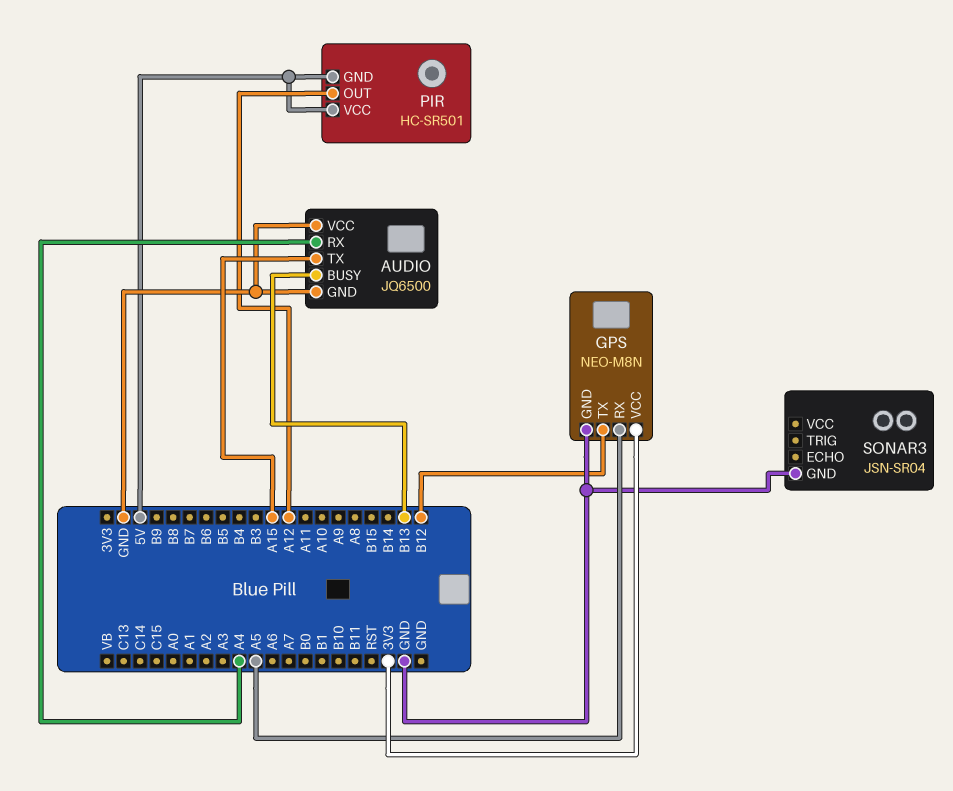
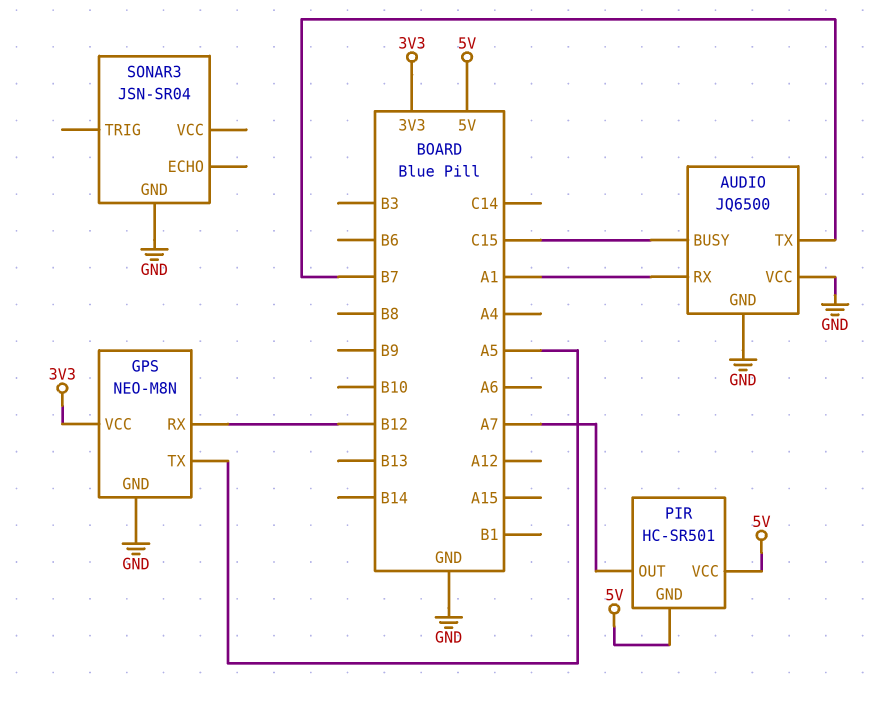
AUDIO pin BUSY: B13 -> C15
AUDIO pin RX: A4 -> A1
AUDIO pin TX: A15 -> B7
GPS pin RX: A5 -> B12
GPS pin TX: B12 -> A5
PIR pin OUT: A12 -> A7

